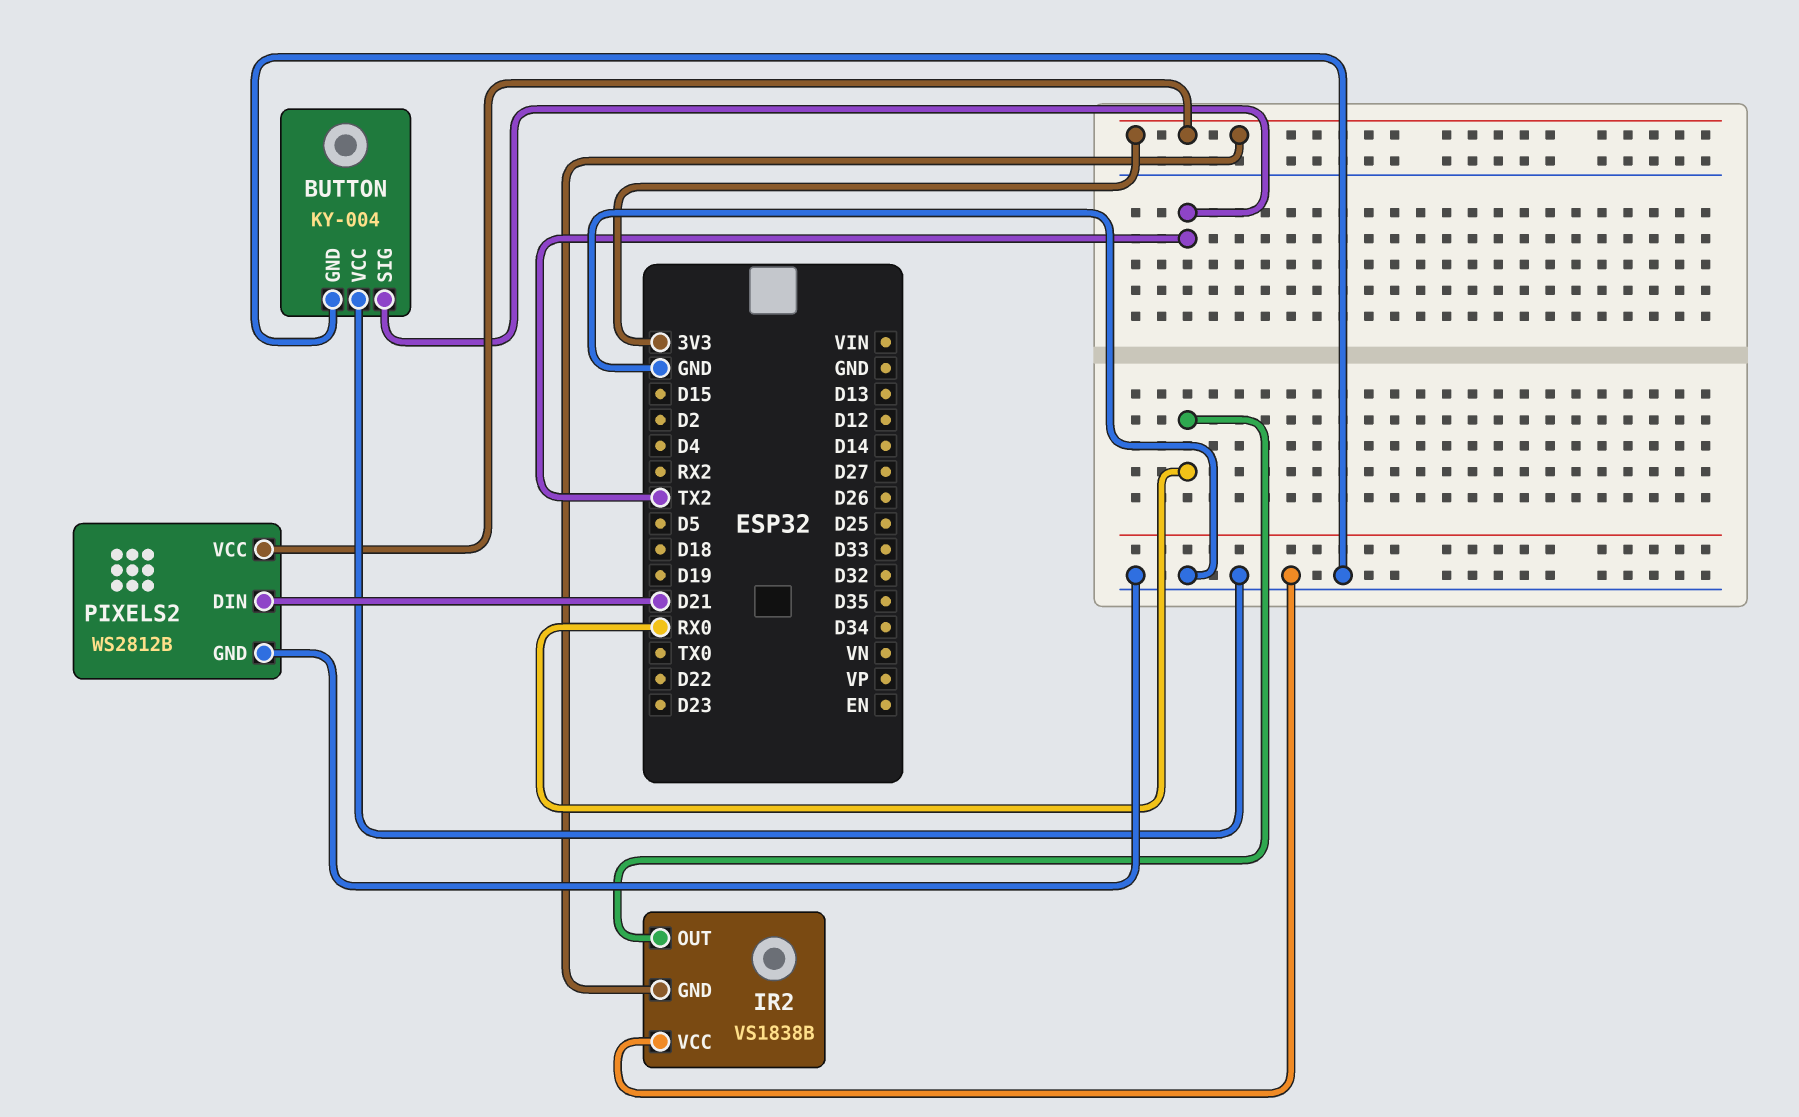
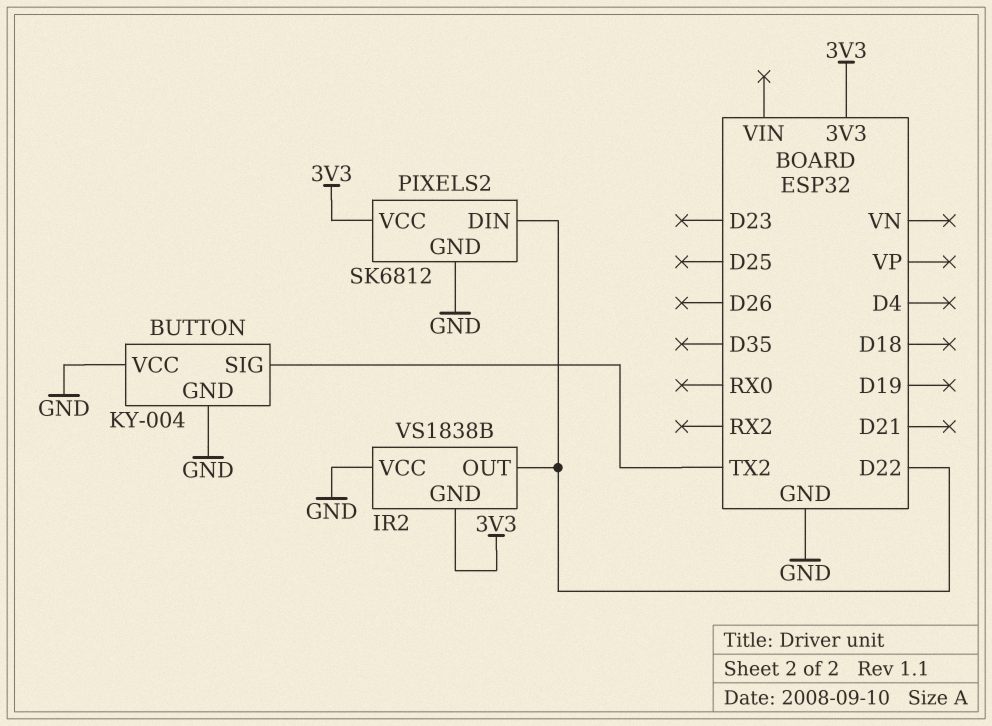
IR2 pin OUT: RX0 -> D22
PIXELS2: WS2812B -> SK6812
PIXELS2 pin DIN: D21 -> D22

